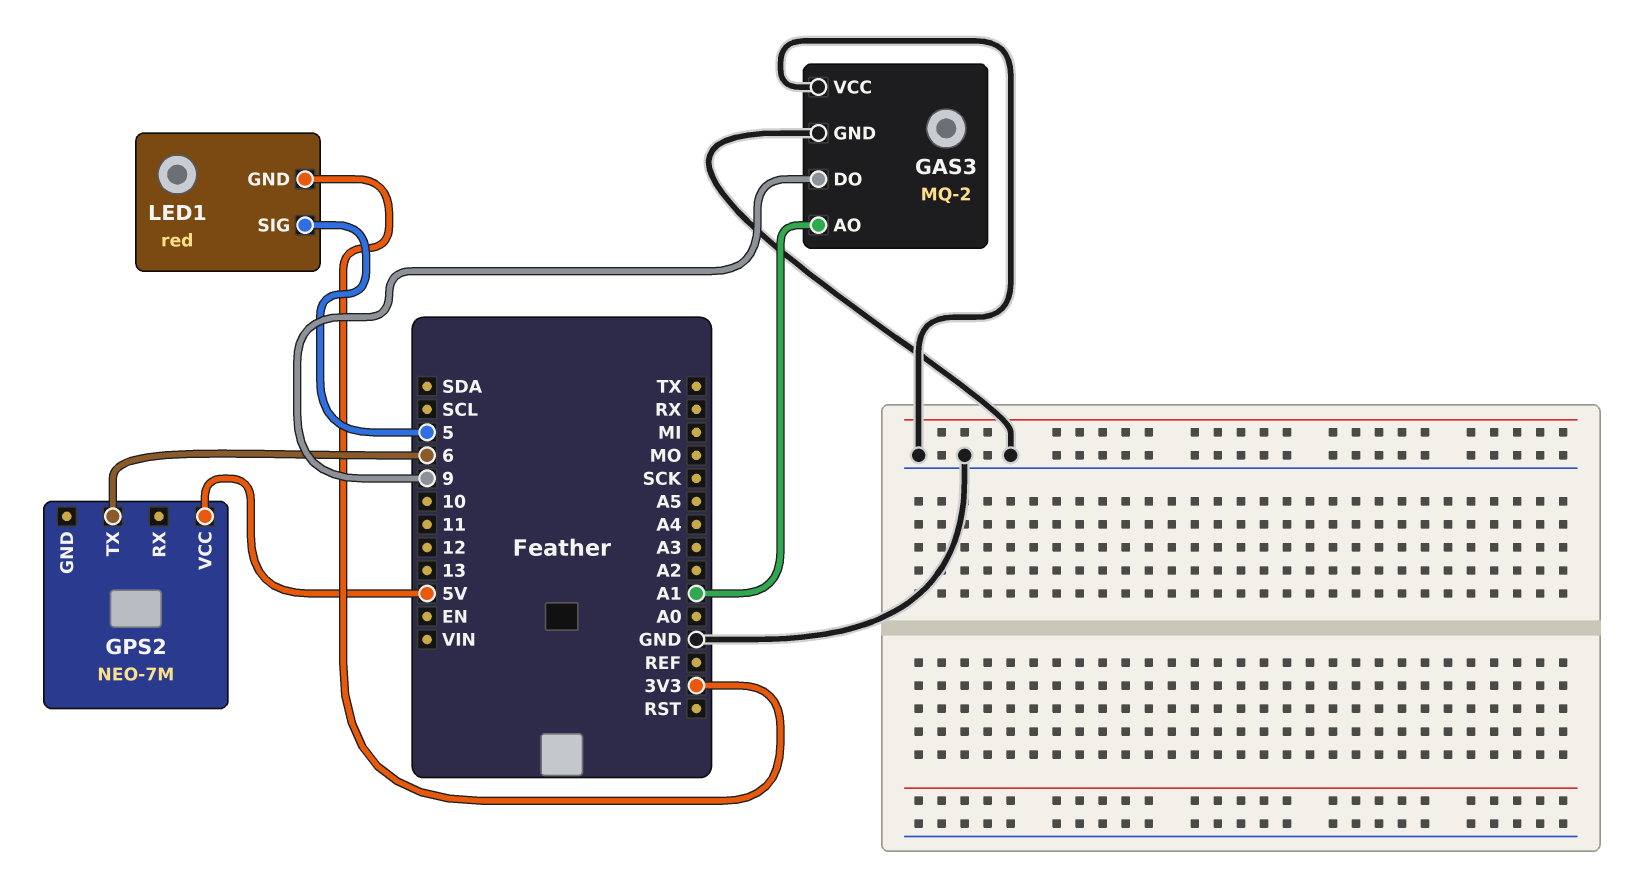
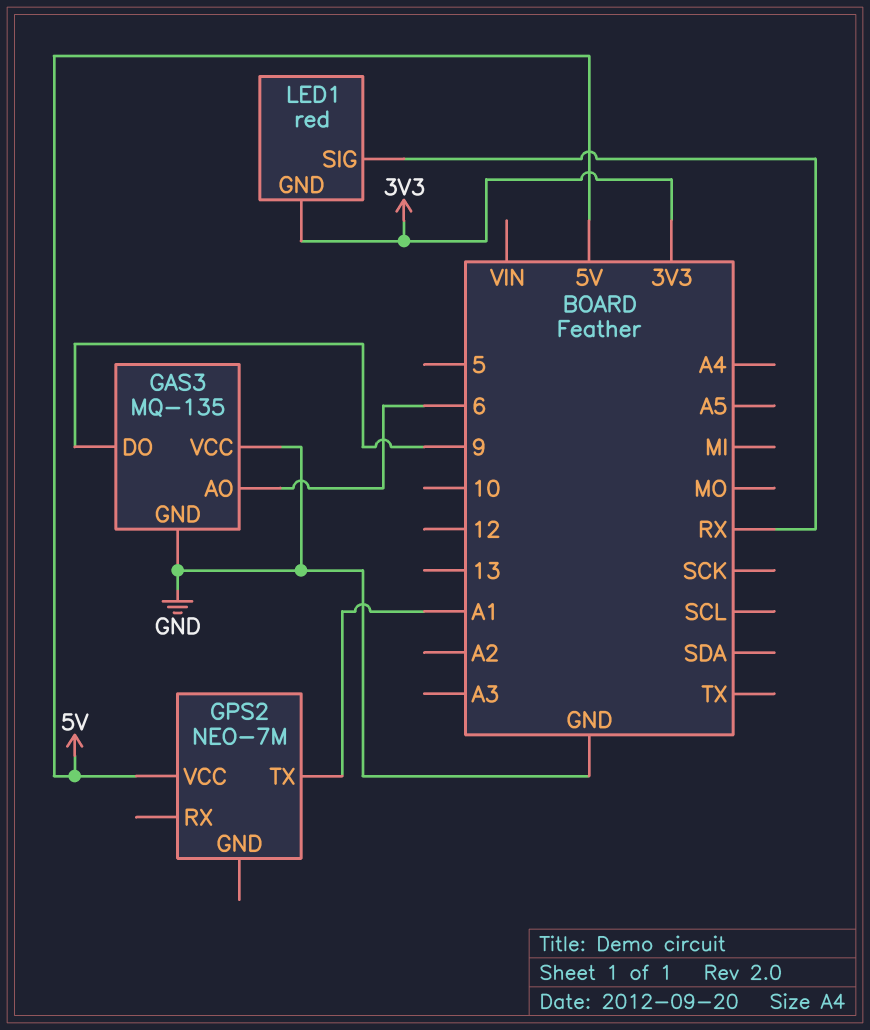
GAS3: MQ-2 -> MQ-135
GAS3 pin AO: A1 -> 6
GPS2 pin TX: 6 -> A1
LED1 pin SIG: 5 -> RX

